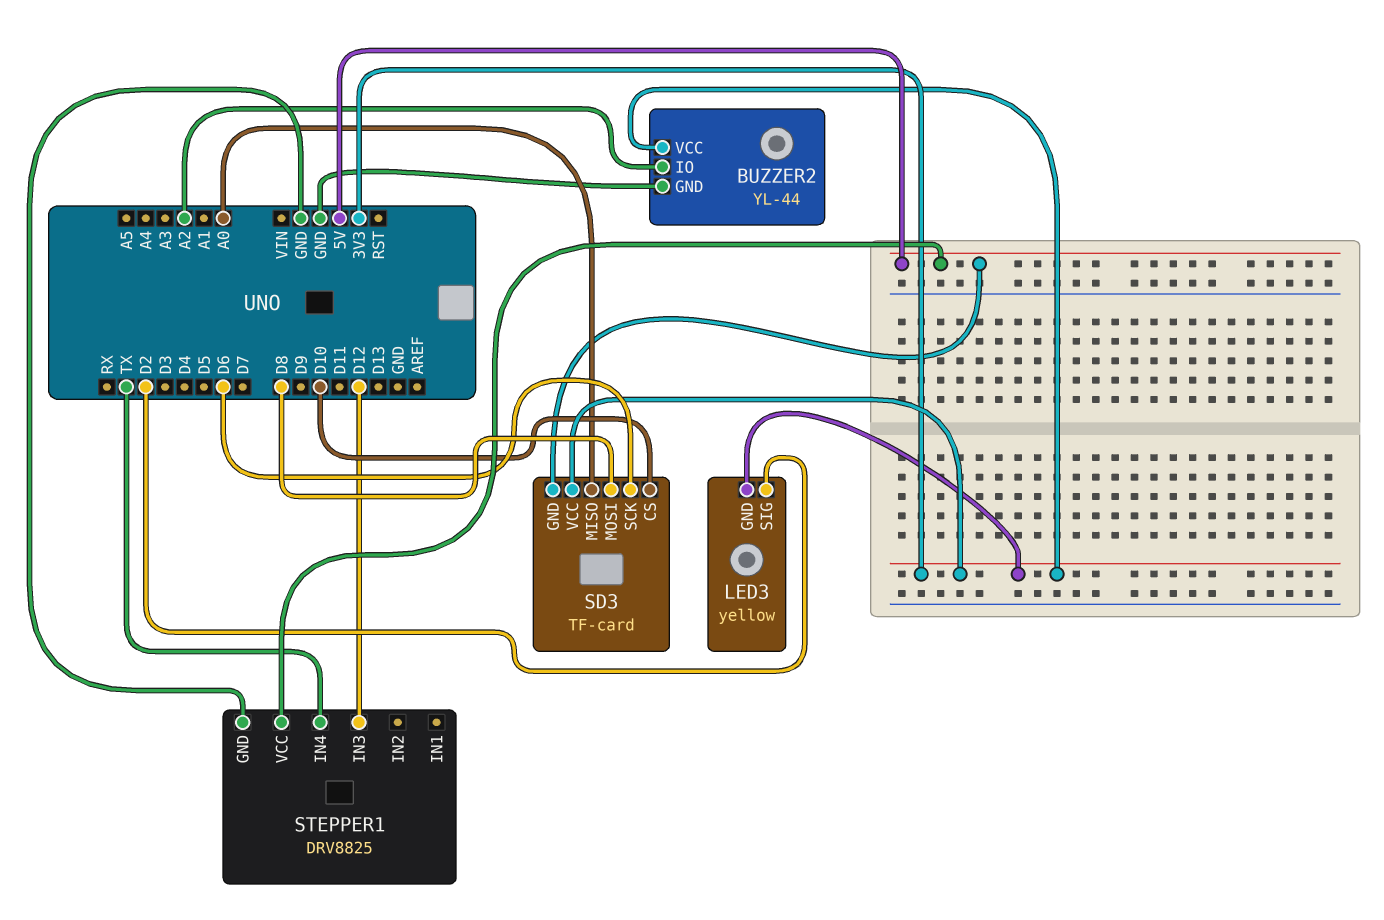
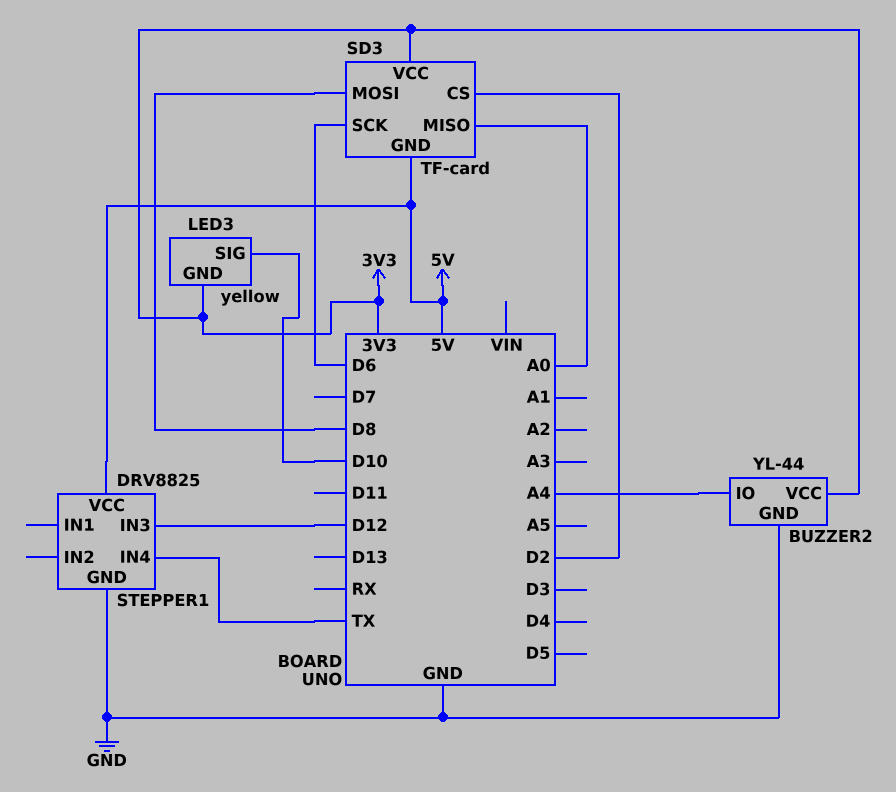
BUZZER2 pin IO: A2 -> A4
LED3 pin SIG: D2 -> D10
SD3 pin CS: D10 -> D2

